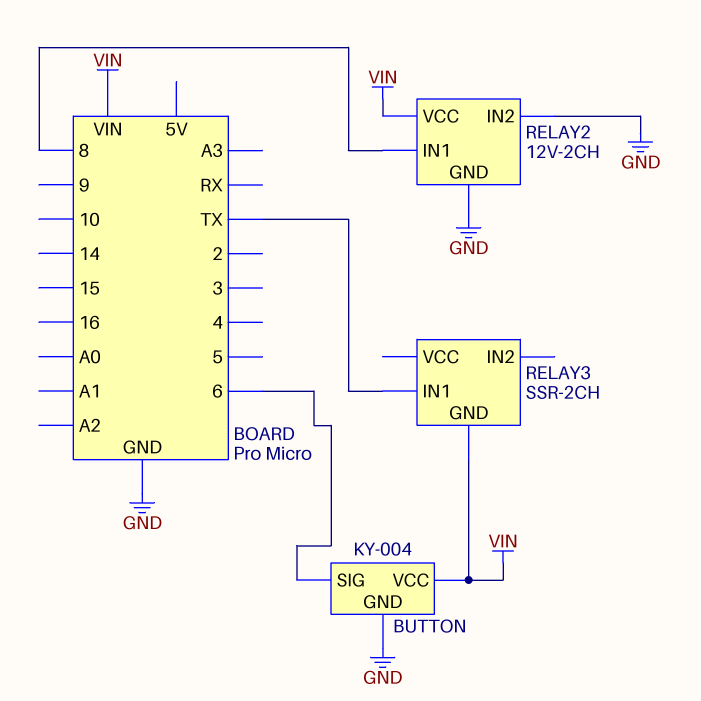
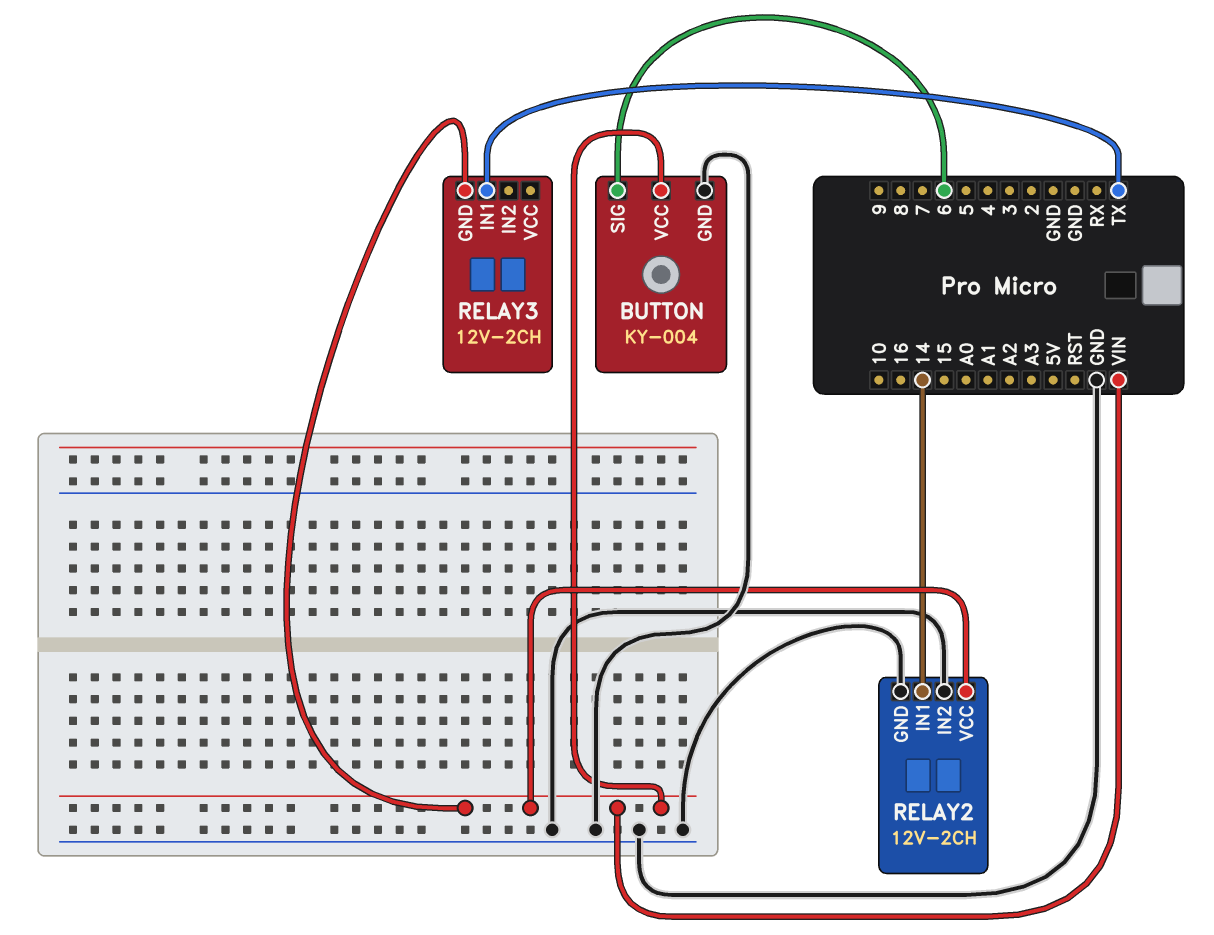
RELAY2 pin IN1: 8 -> 14
RELAY3: SSR-2CH -> 12V-2CH

